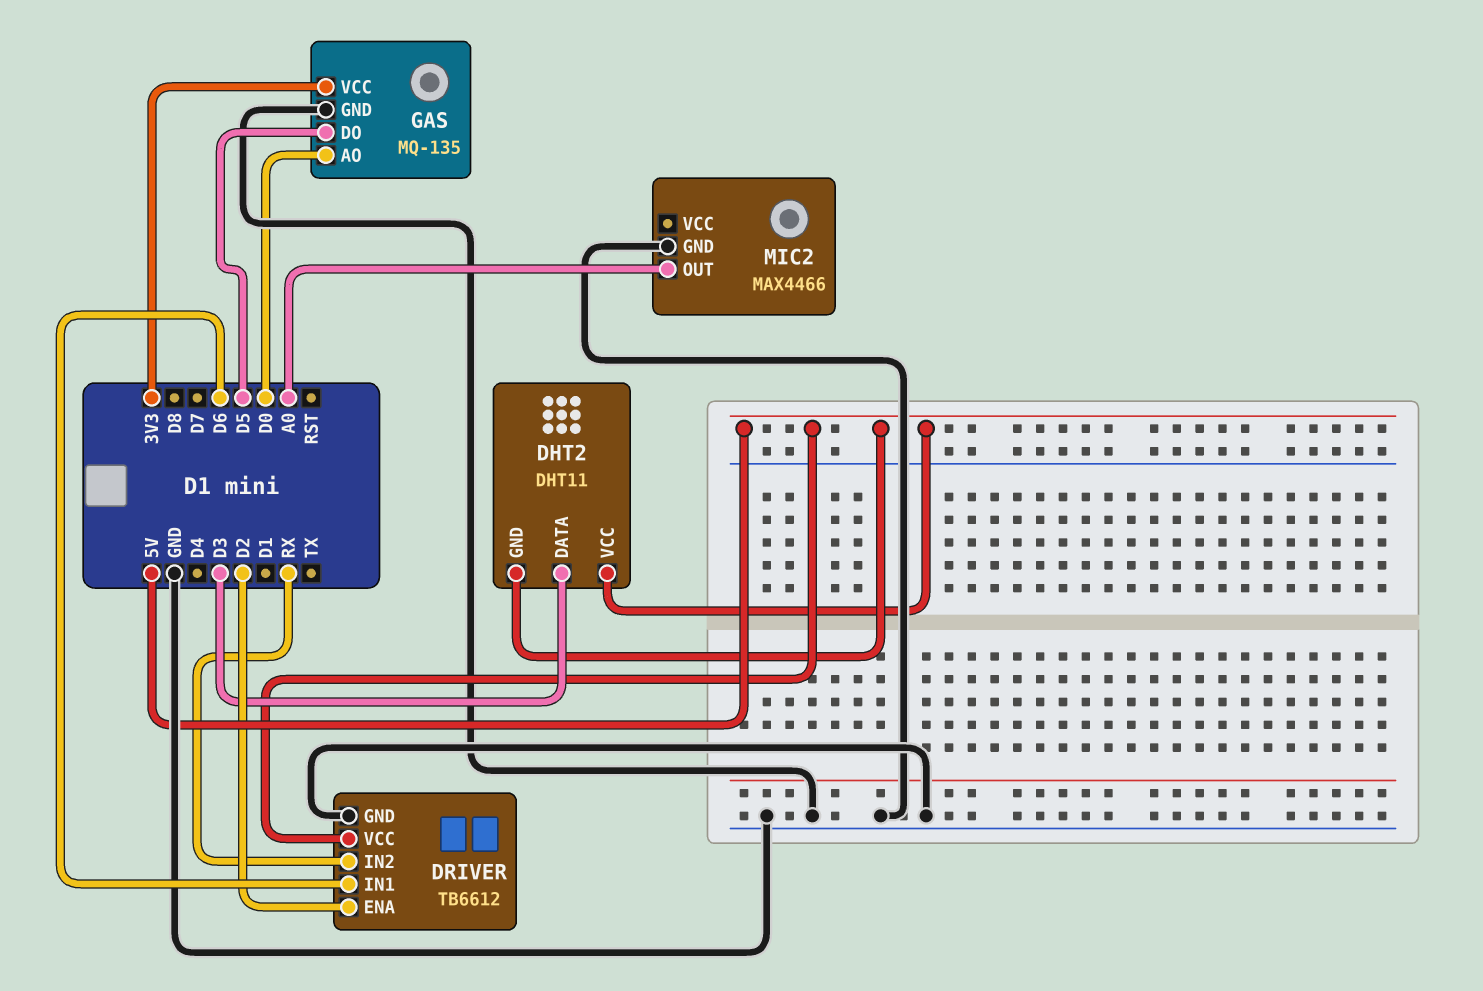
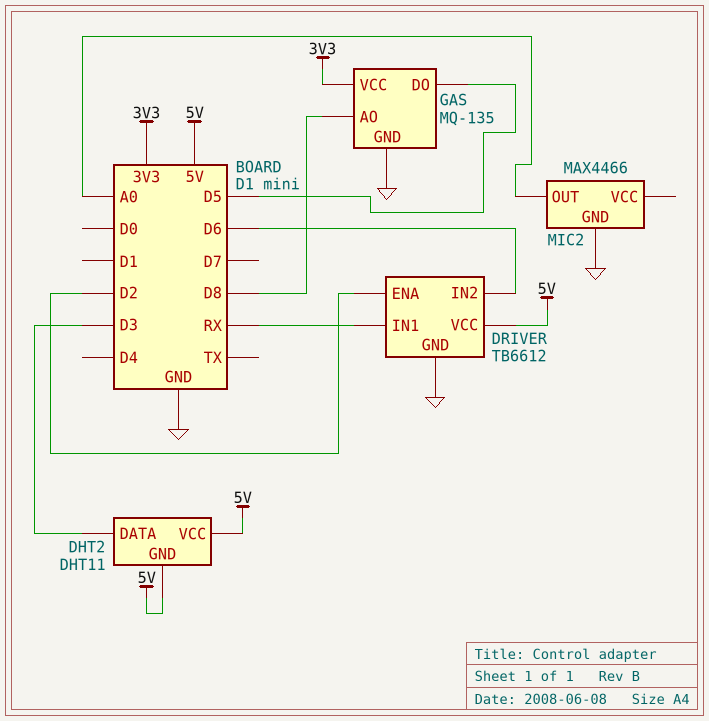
DRIVER pin IN1: D6 -> RX
DRIVER pin IN2: RX -> D6
GAS pin AO: D0 -> D8

